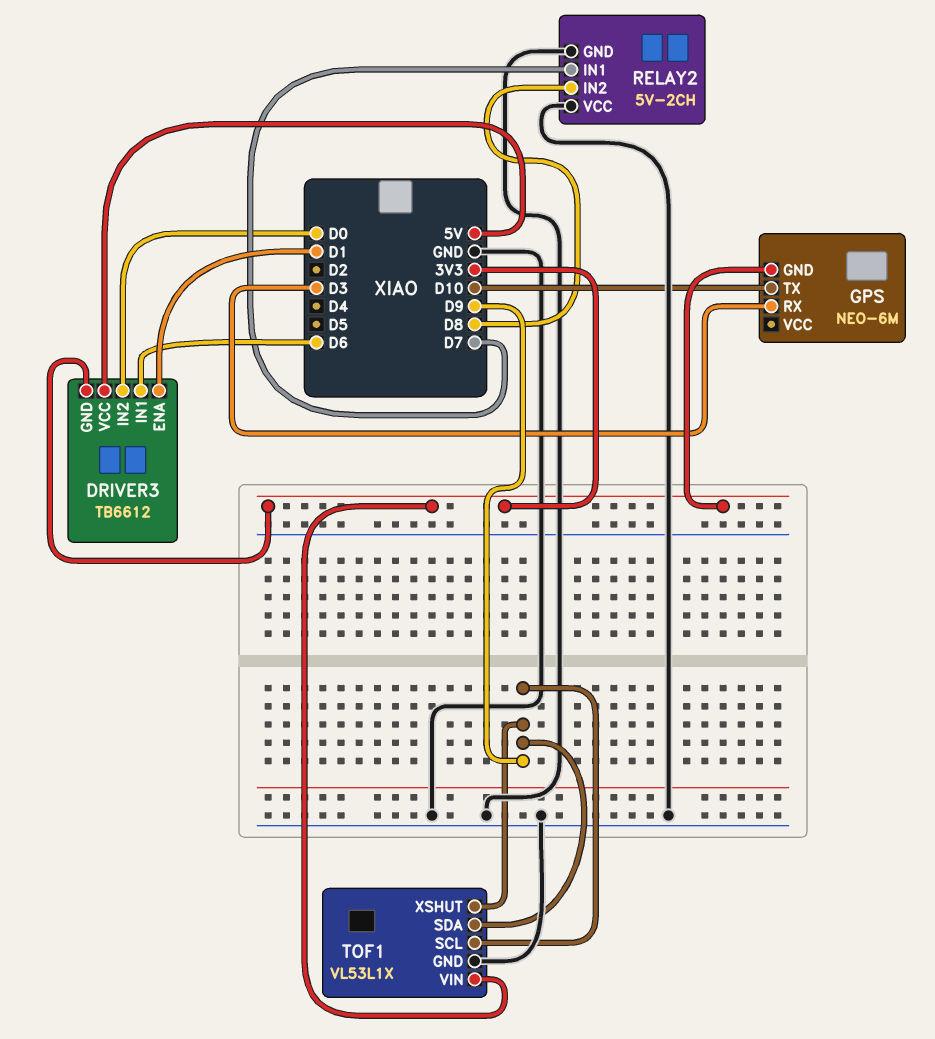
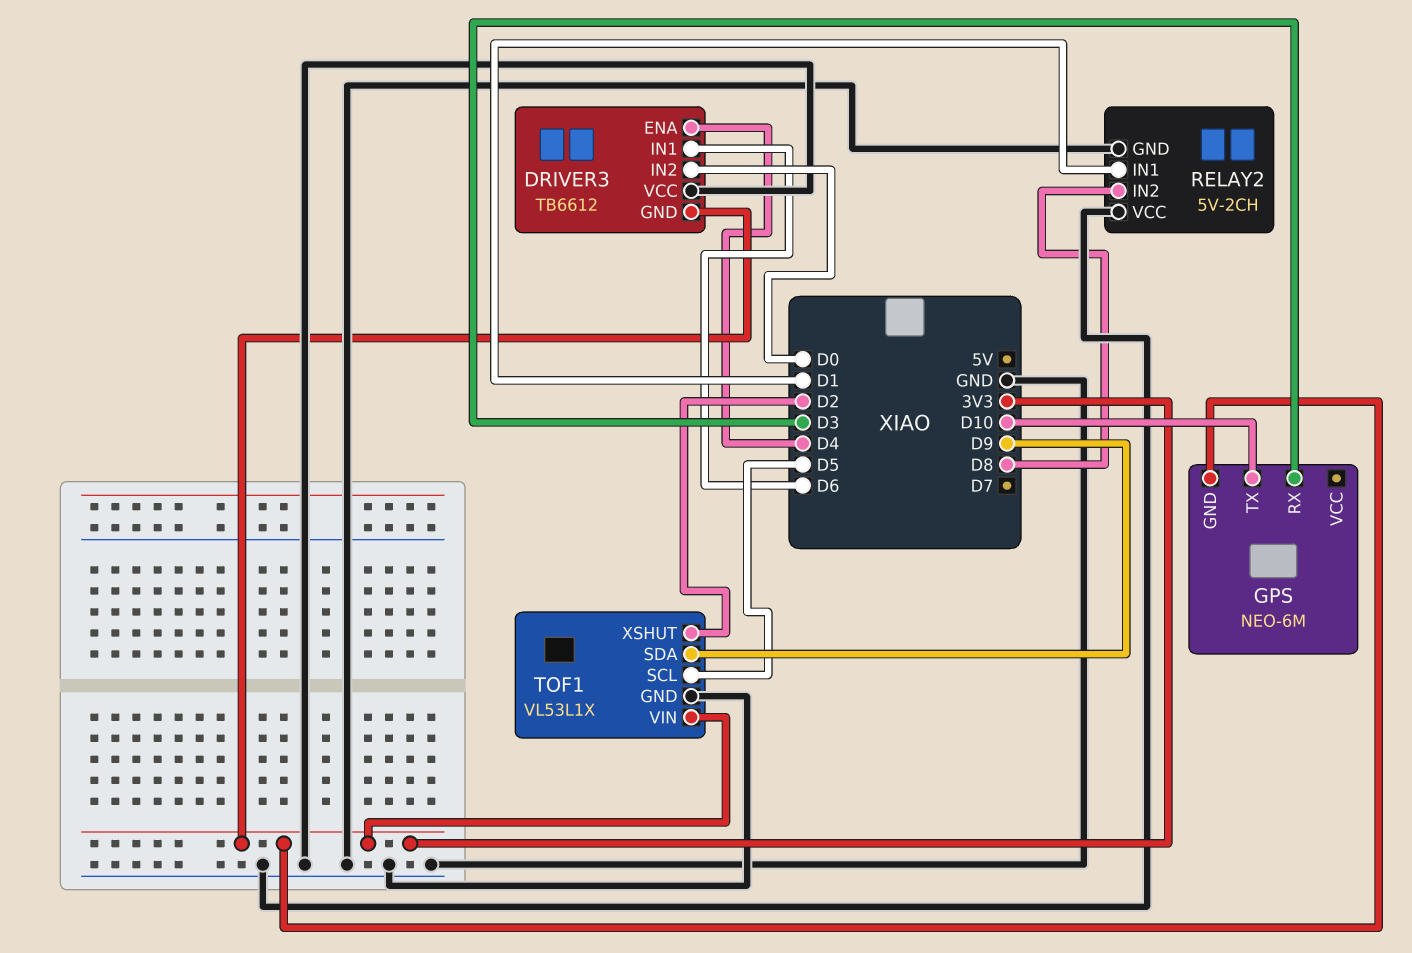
DRIVER3 pin ENA: D1 -> D4
DRIVER3 pin VCC: 5V -> GND
RELAY2 pin IN1: D7 -> D1
TOF1 pin SCL: D9 -> D5
TOF1 pin XSHUT: D9 -> D2

